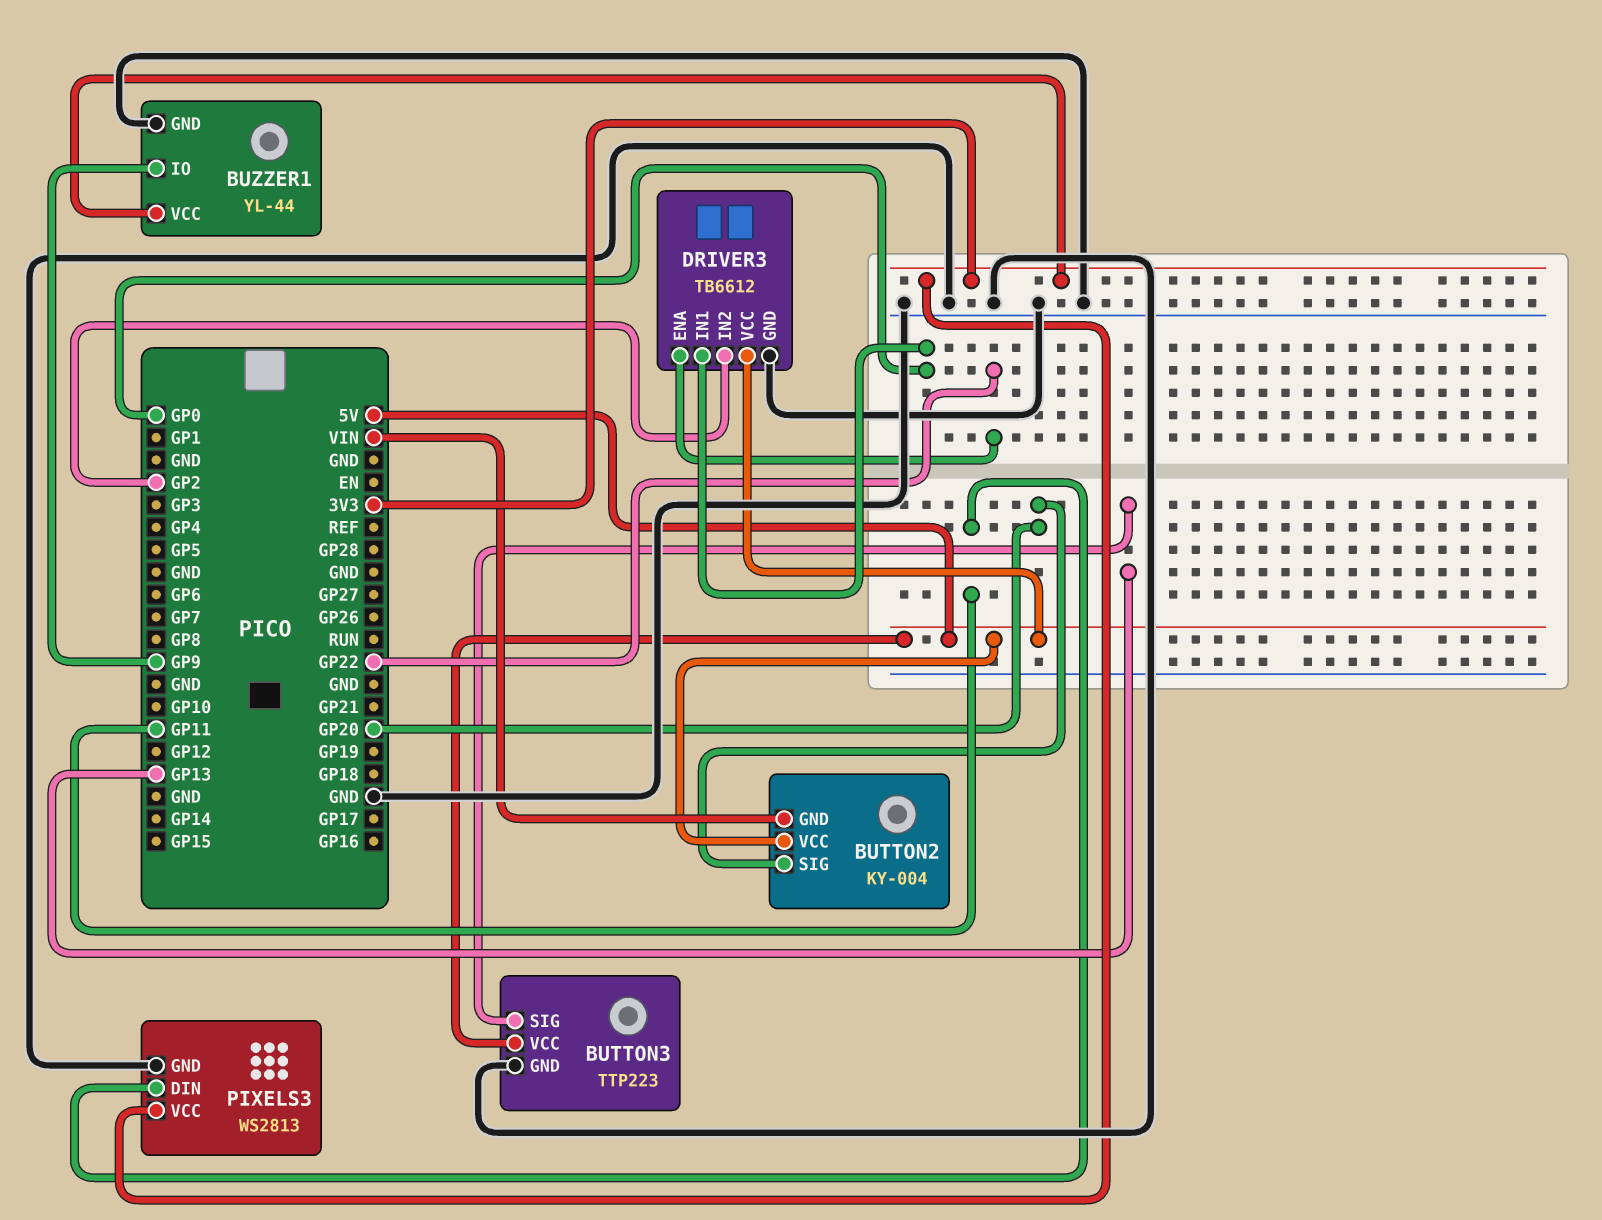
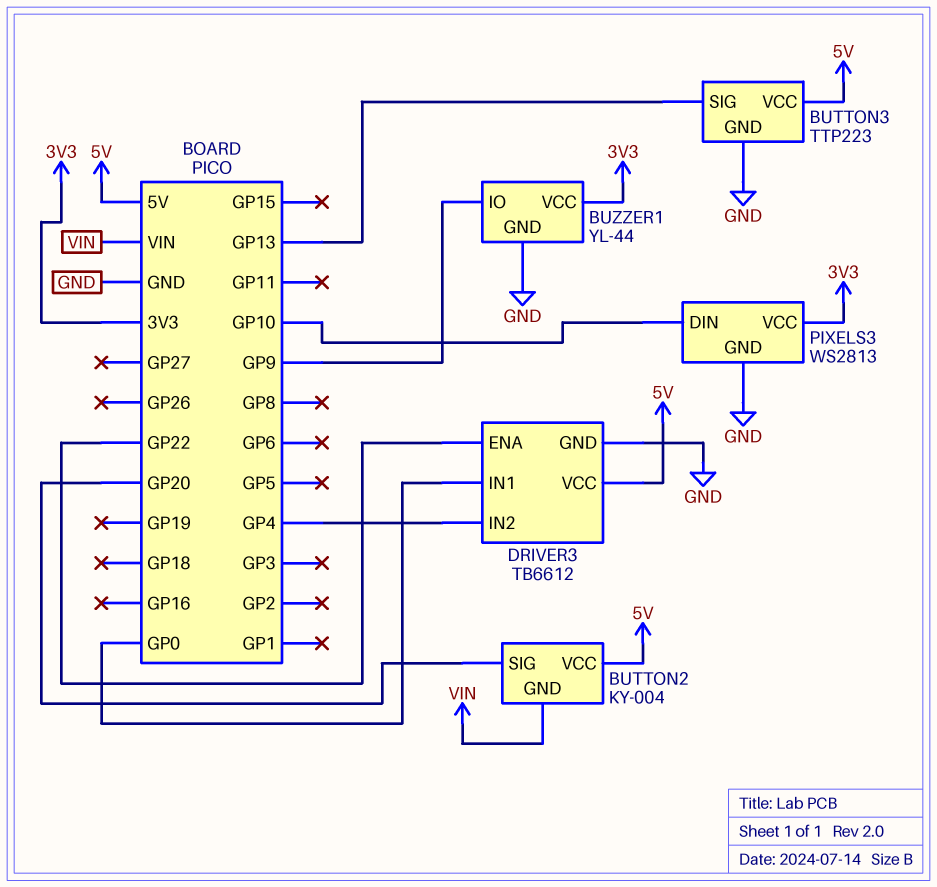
DRIVER3 pin IN2: GP2 -> GP4
PIXELS3 pin DIN: GP11 -> GP10

